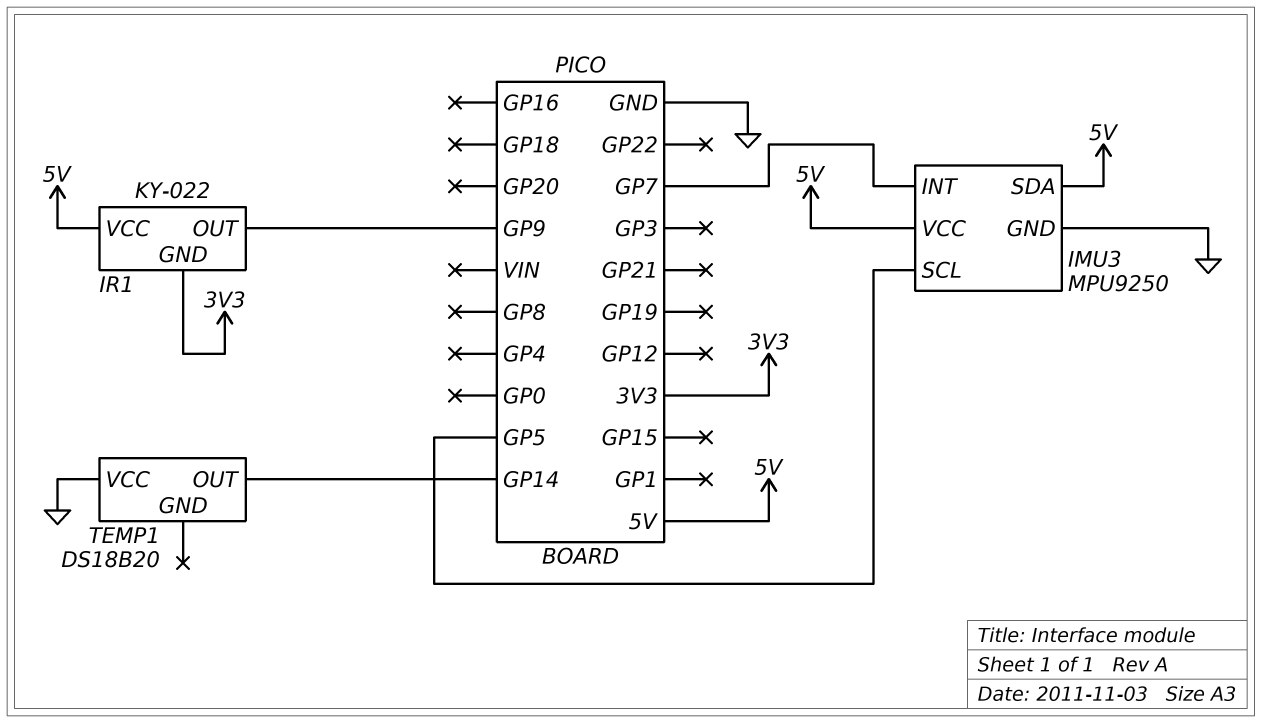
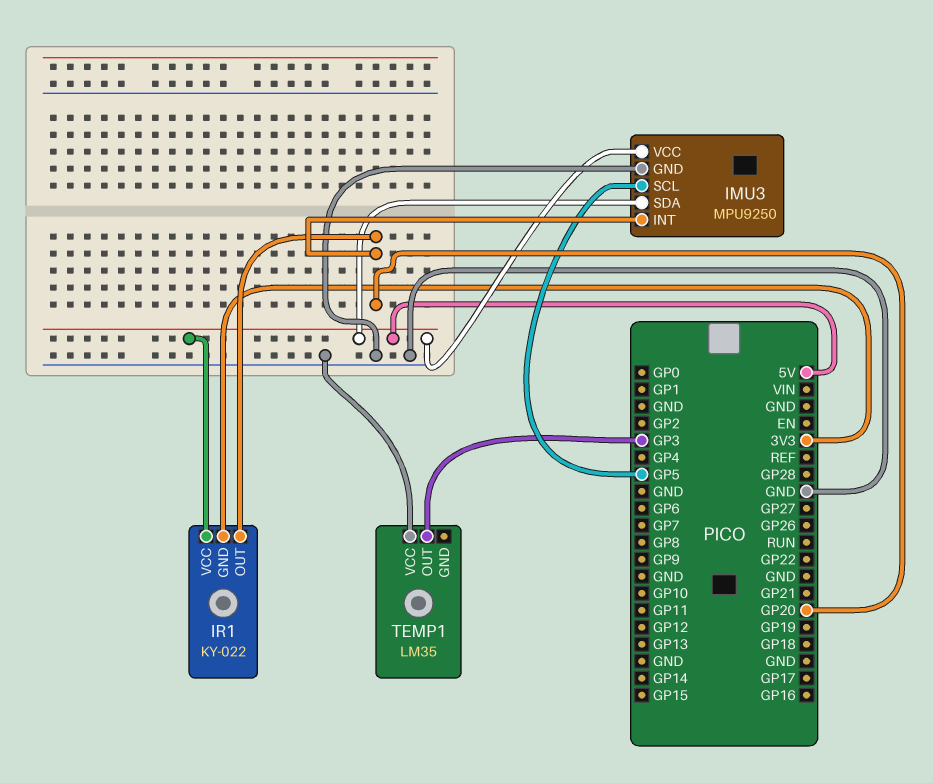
IMU3 pin INT: GP7 -> GP20
IR1 pin OUT: GP9 -> GP20
TEMP1: DS18B20 -> LM35
TEMP1 pin OUT: GP14 -> GP3

